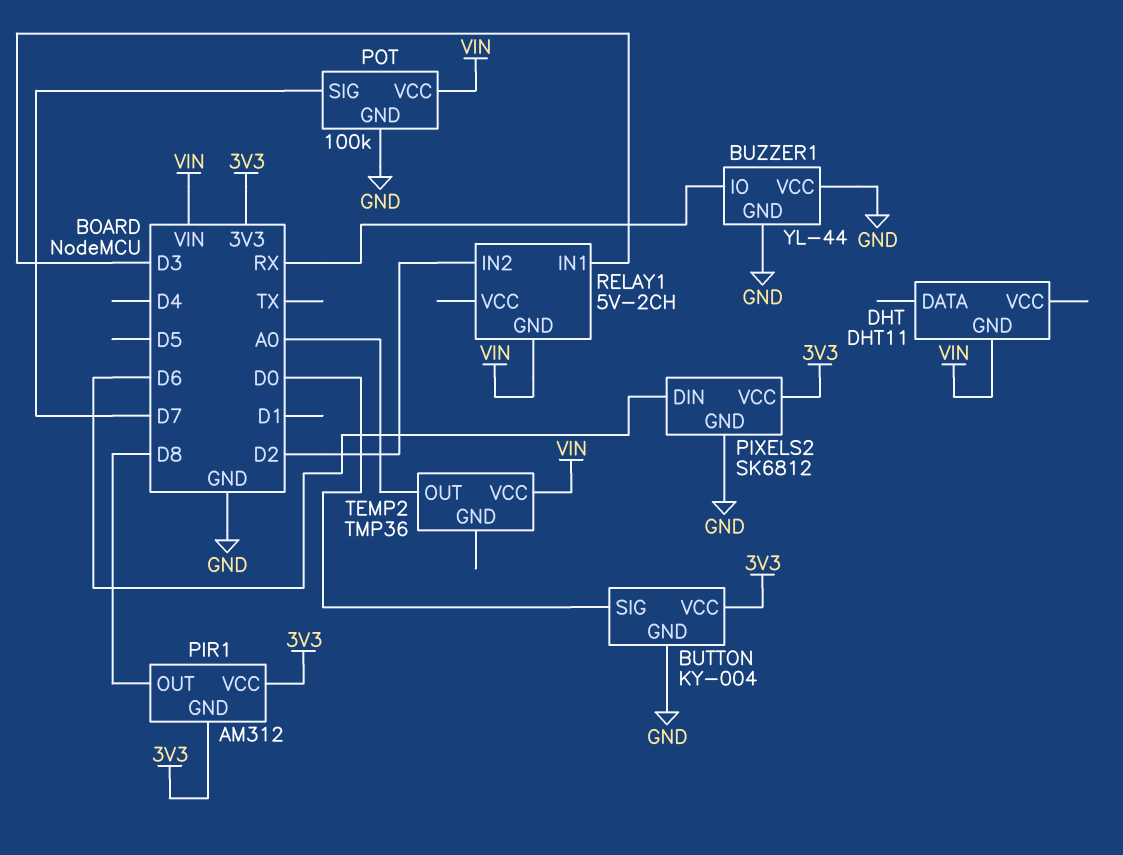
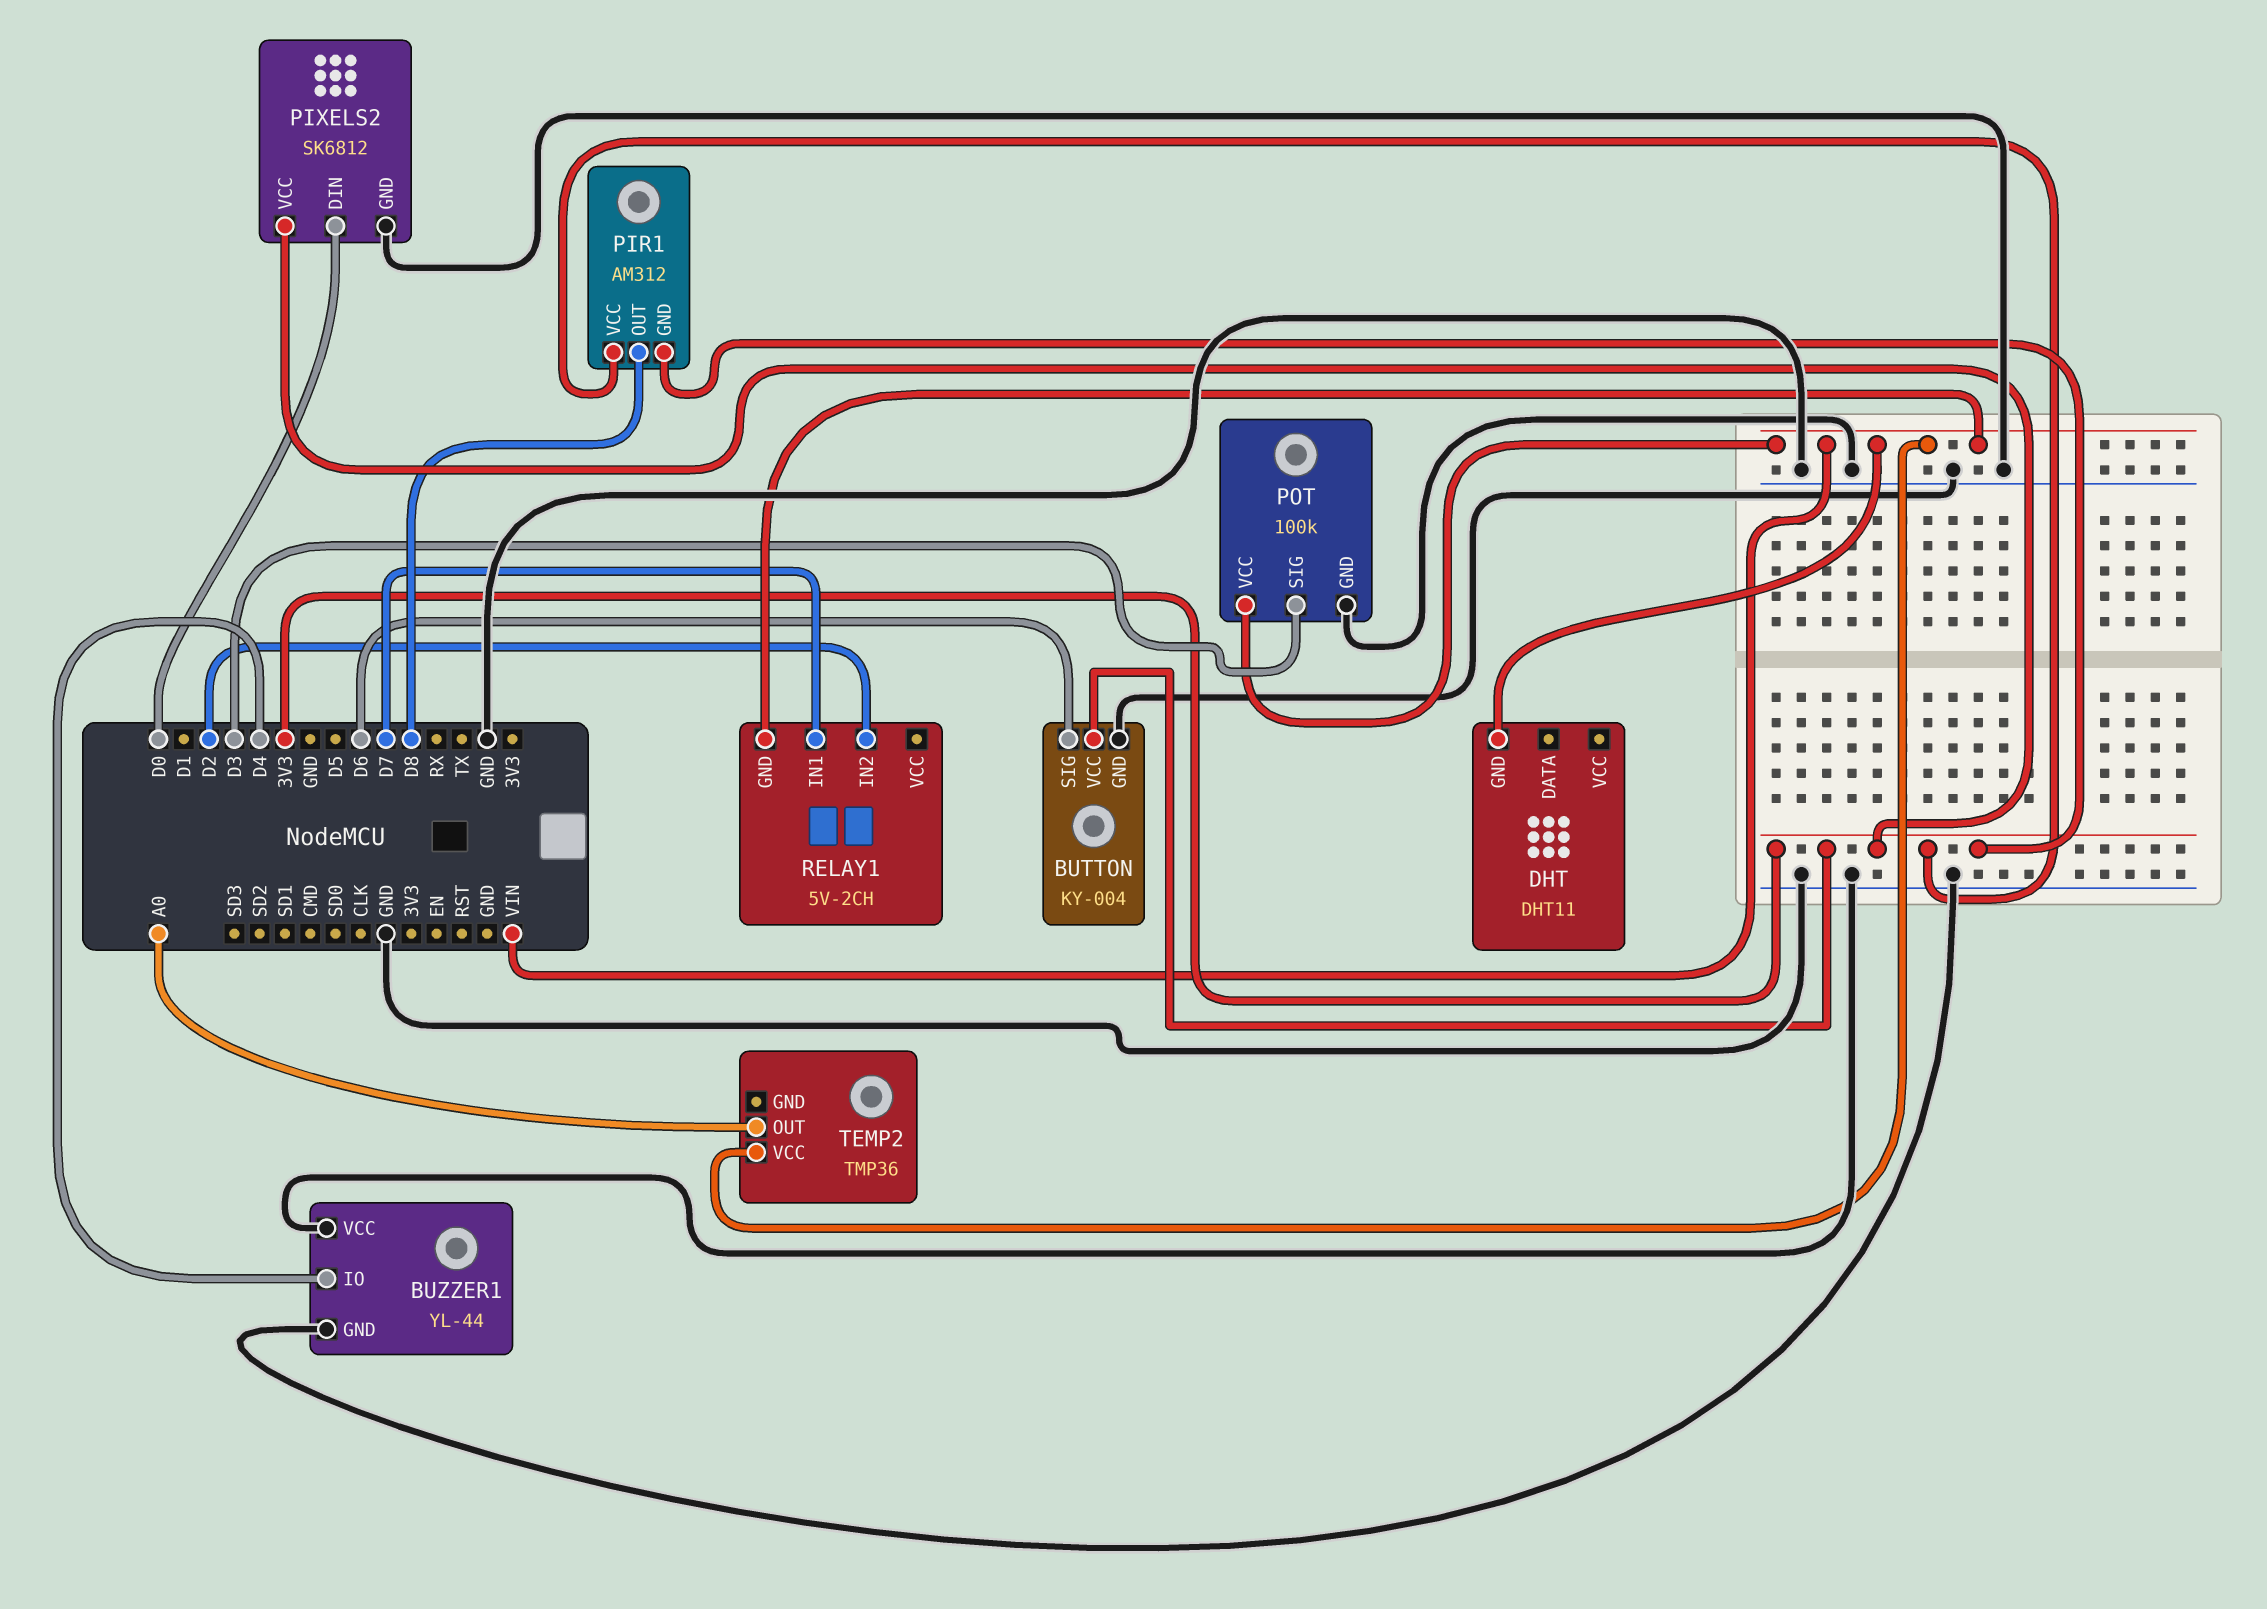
BUTTON pin SIG: D0 -> D6
BUZZER1 pin IO: RX -> D4
PIXELS2 pin DIN: D6 -> D0
POT pin SIG: D7 -> D3
RELAY1 pin IN1: D3 -> D7

